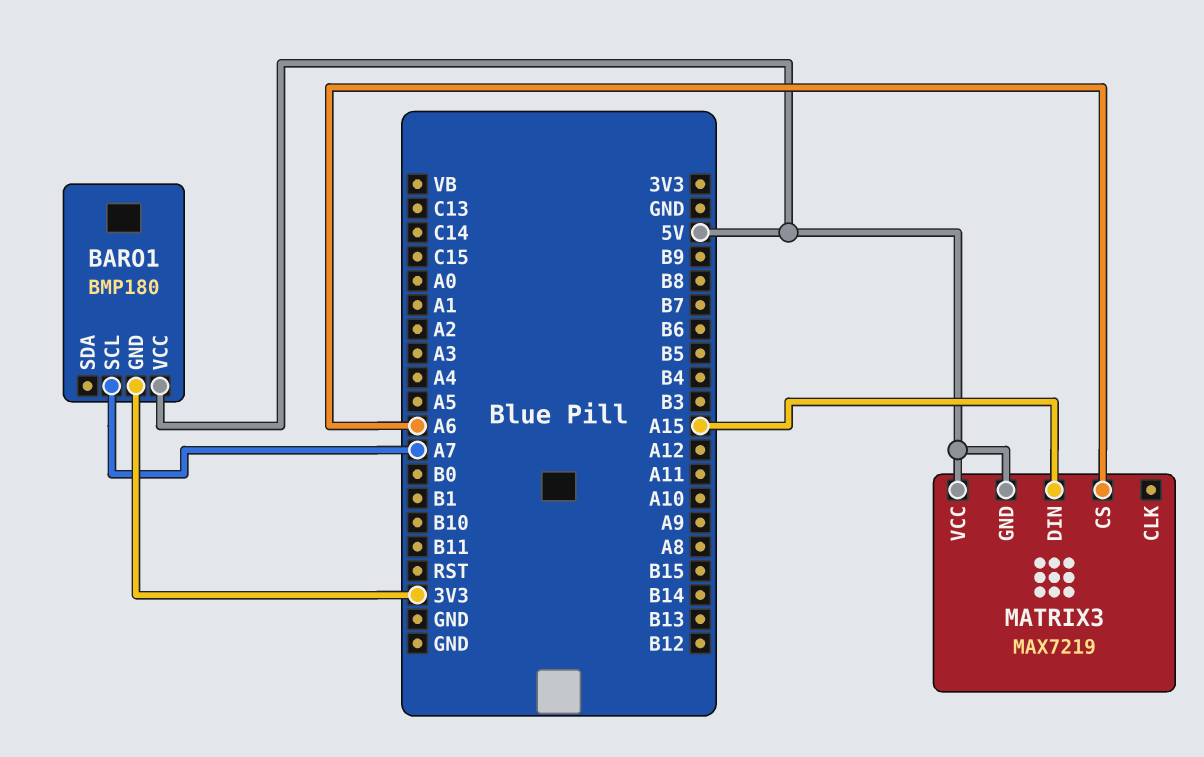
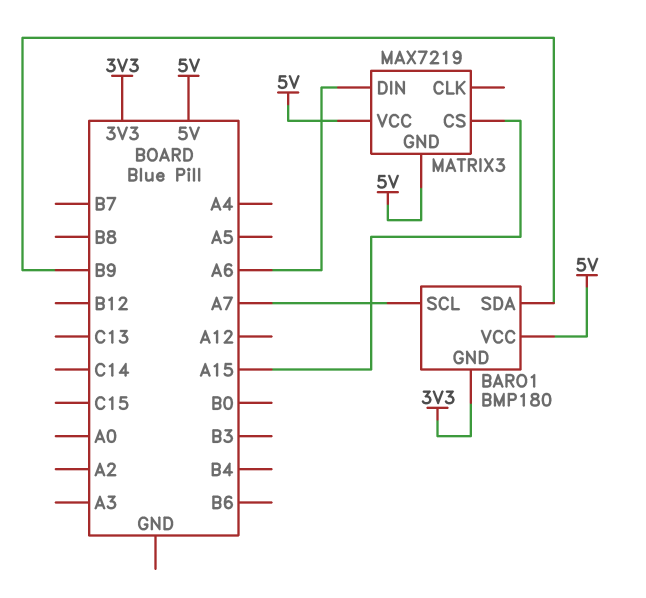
BARO1 pin SDA: none -> B9
MATRIX3 pin CS: A6 -> A15
MATRIX3 pin DIN: A15 -> A6

